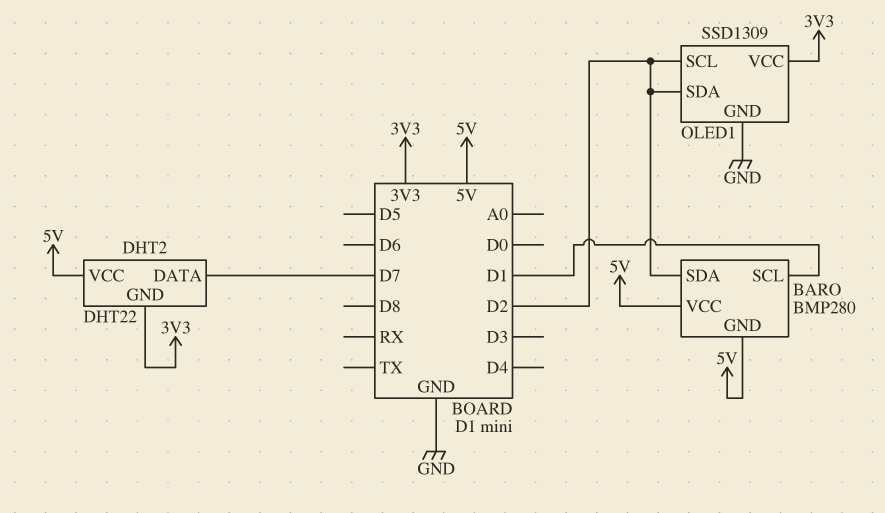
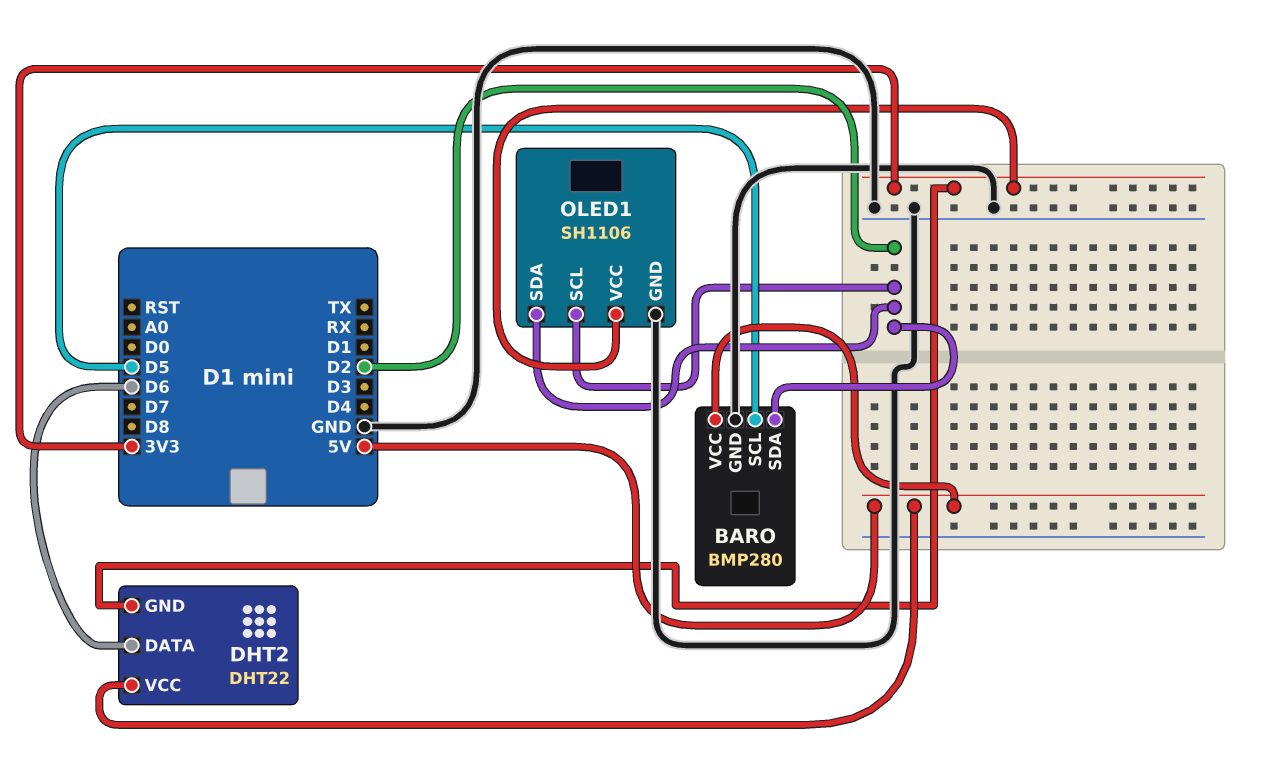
BARO pin GND: 5V -> GND
BARO pin SCL: D1 -> D5
DHT2 pin DATA: D7 -> D6
OLED1: SSD1309 -> SH1106

